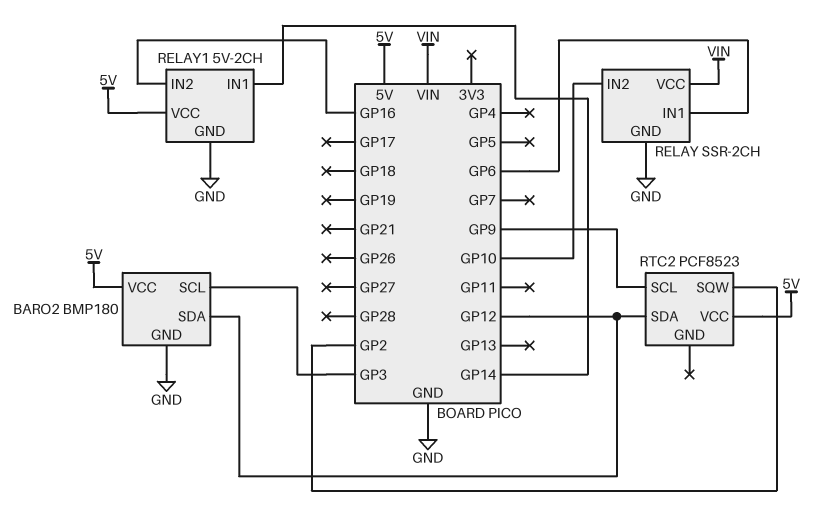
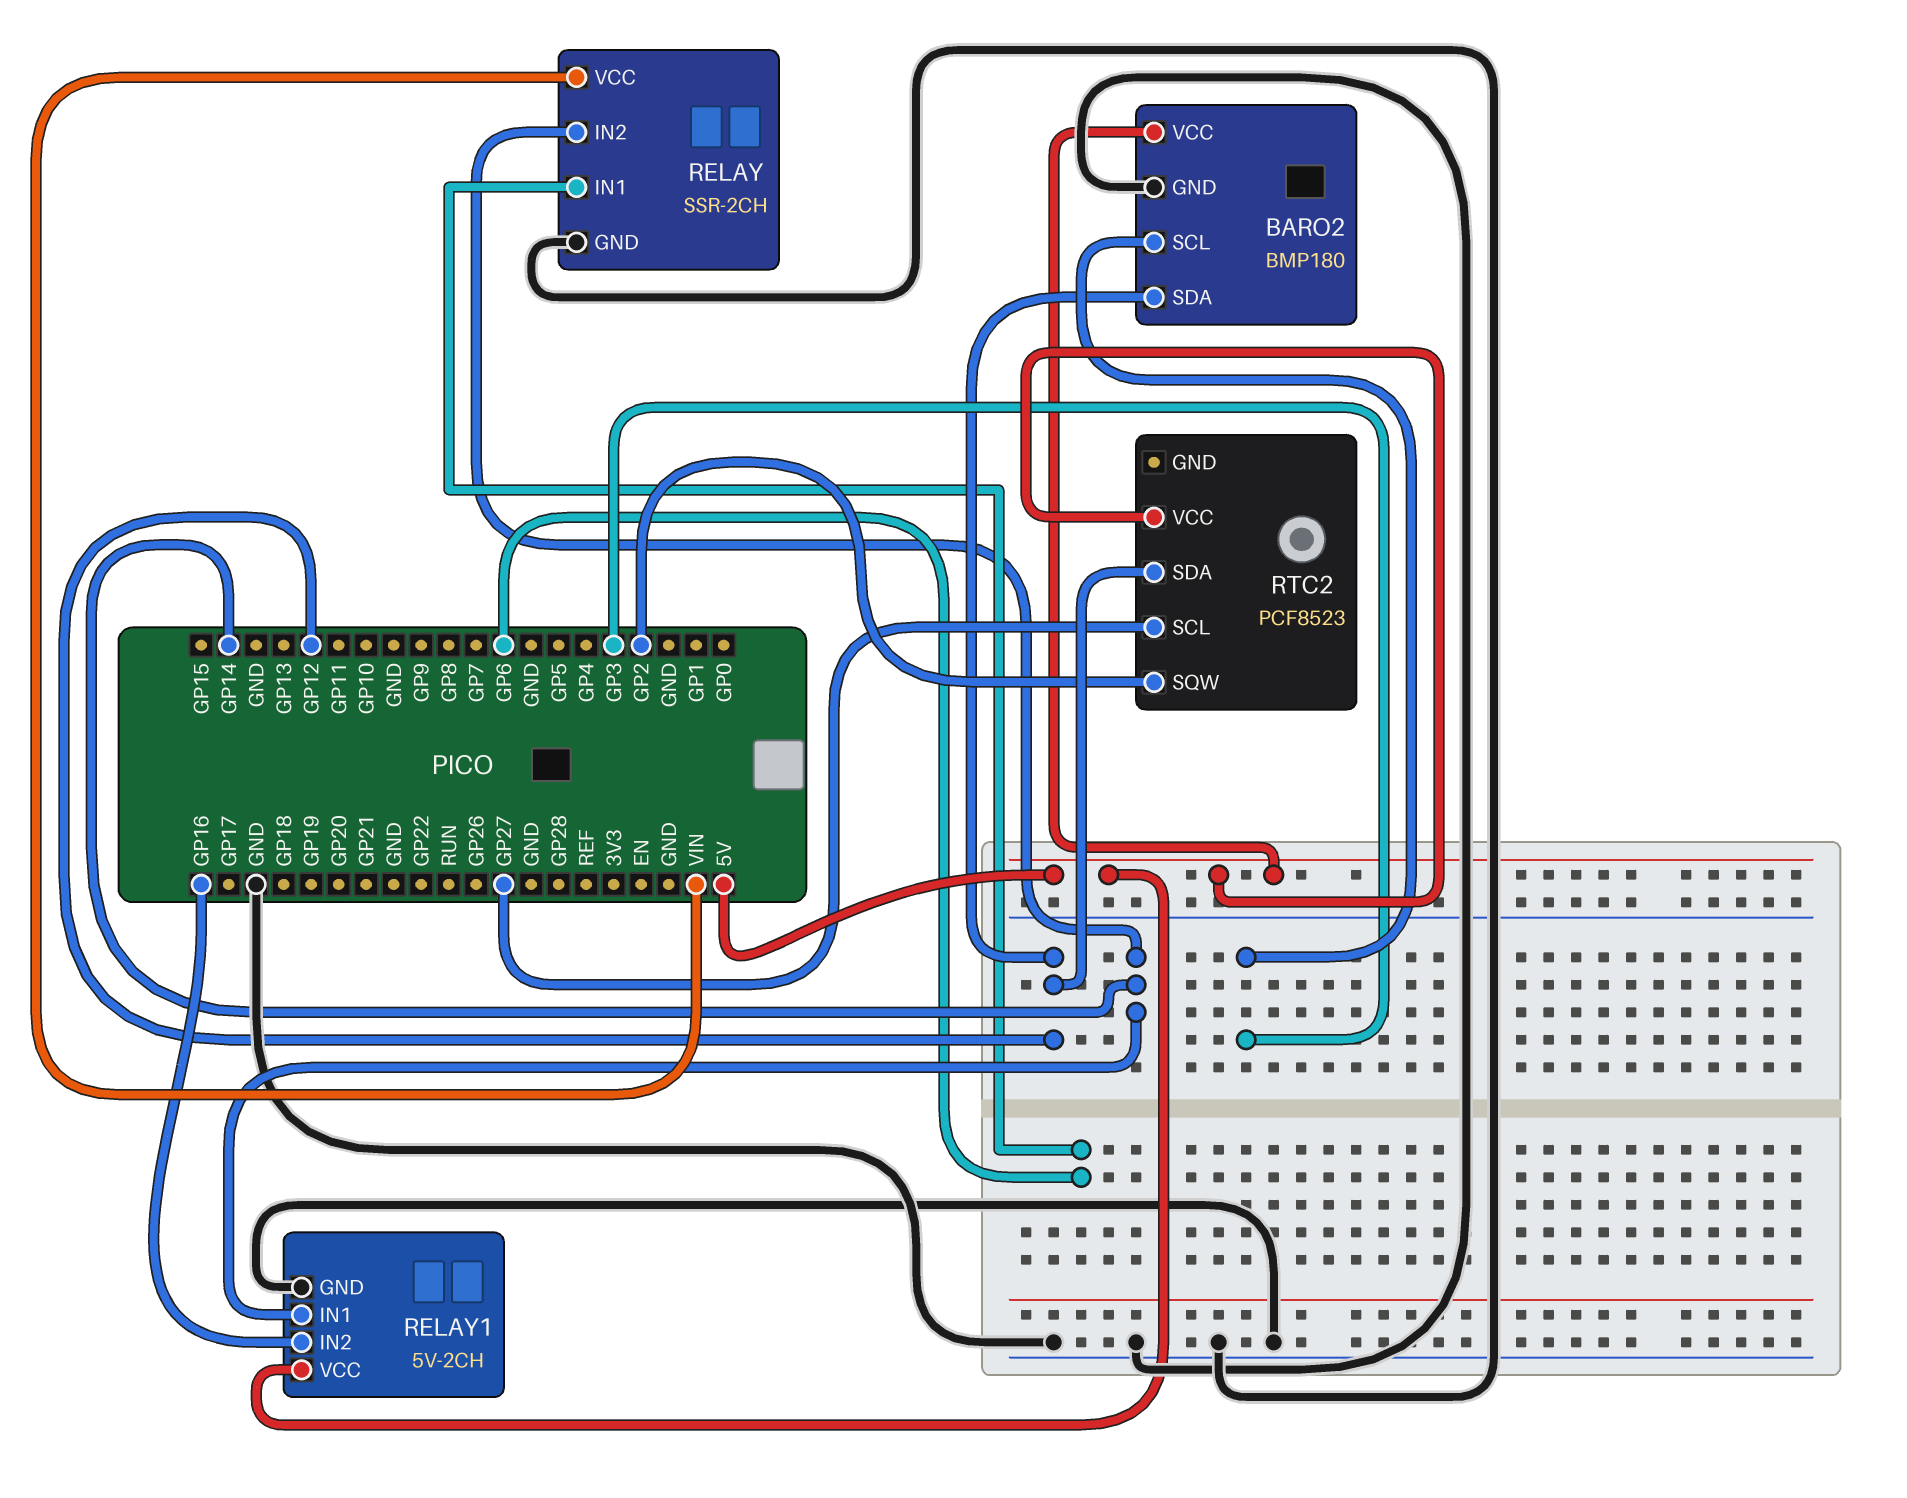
RELAY pin IN2: GP10 -> GP14
RTC2 pin SCL: GP9 -> GP27

